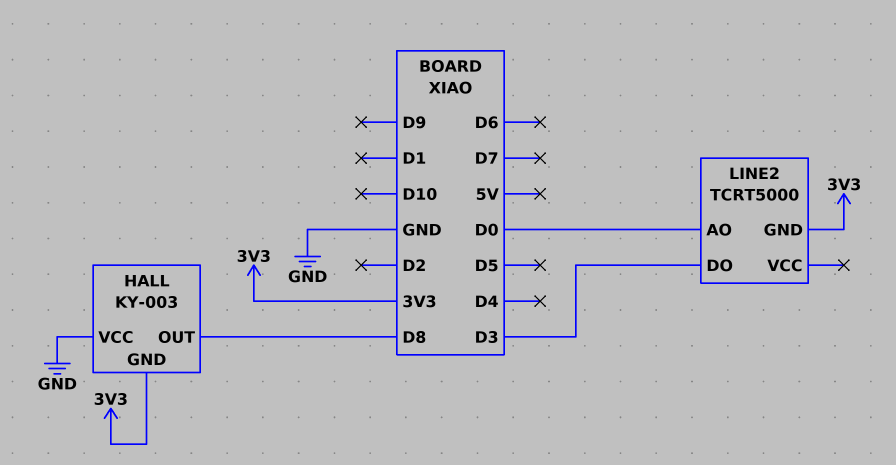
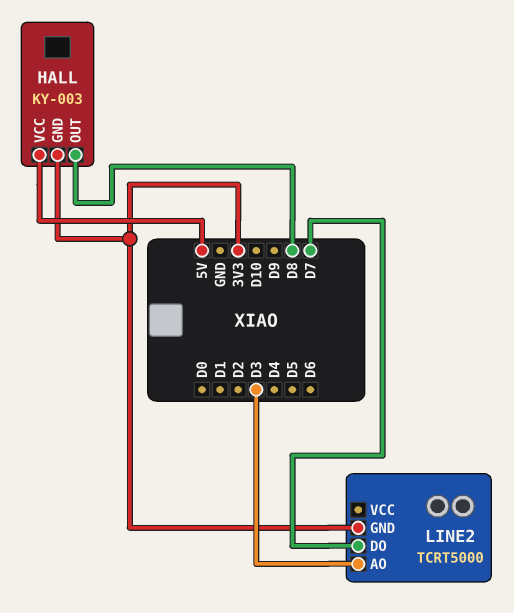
HALL pin VCC: GND -> 5V
LINE2 pin AO: D0 -> D3
LINE2 pin DO: D3 -> D7

